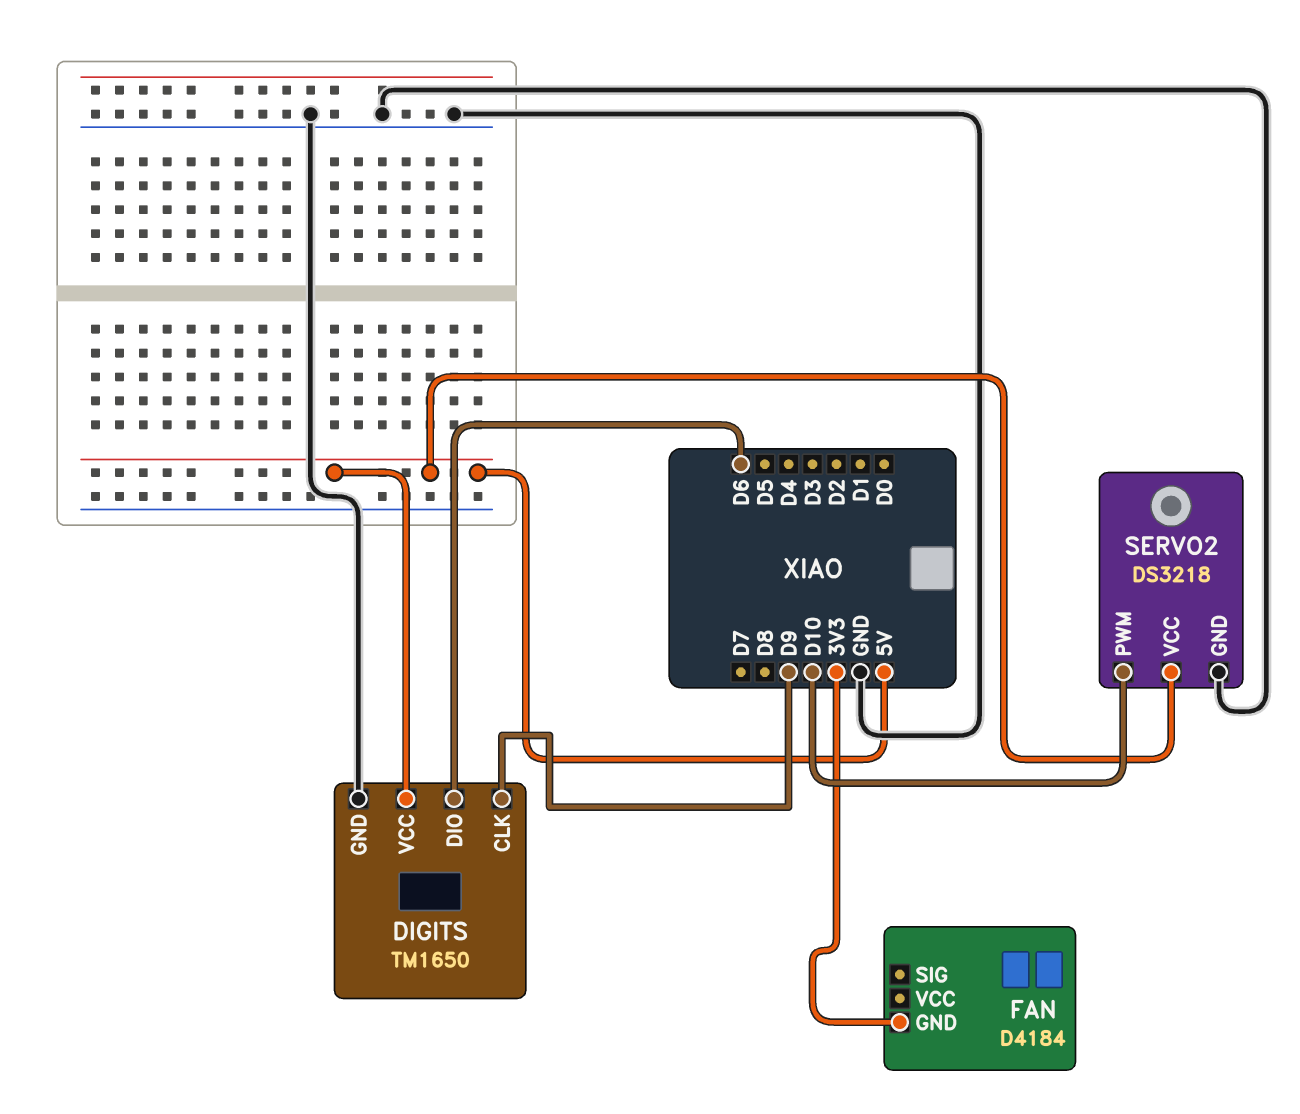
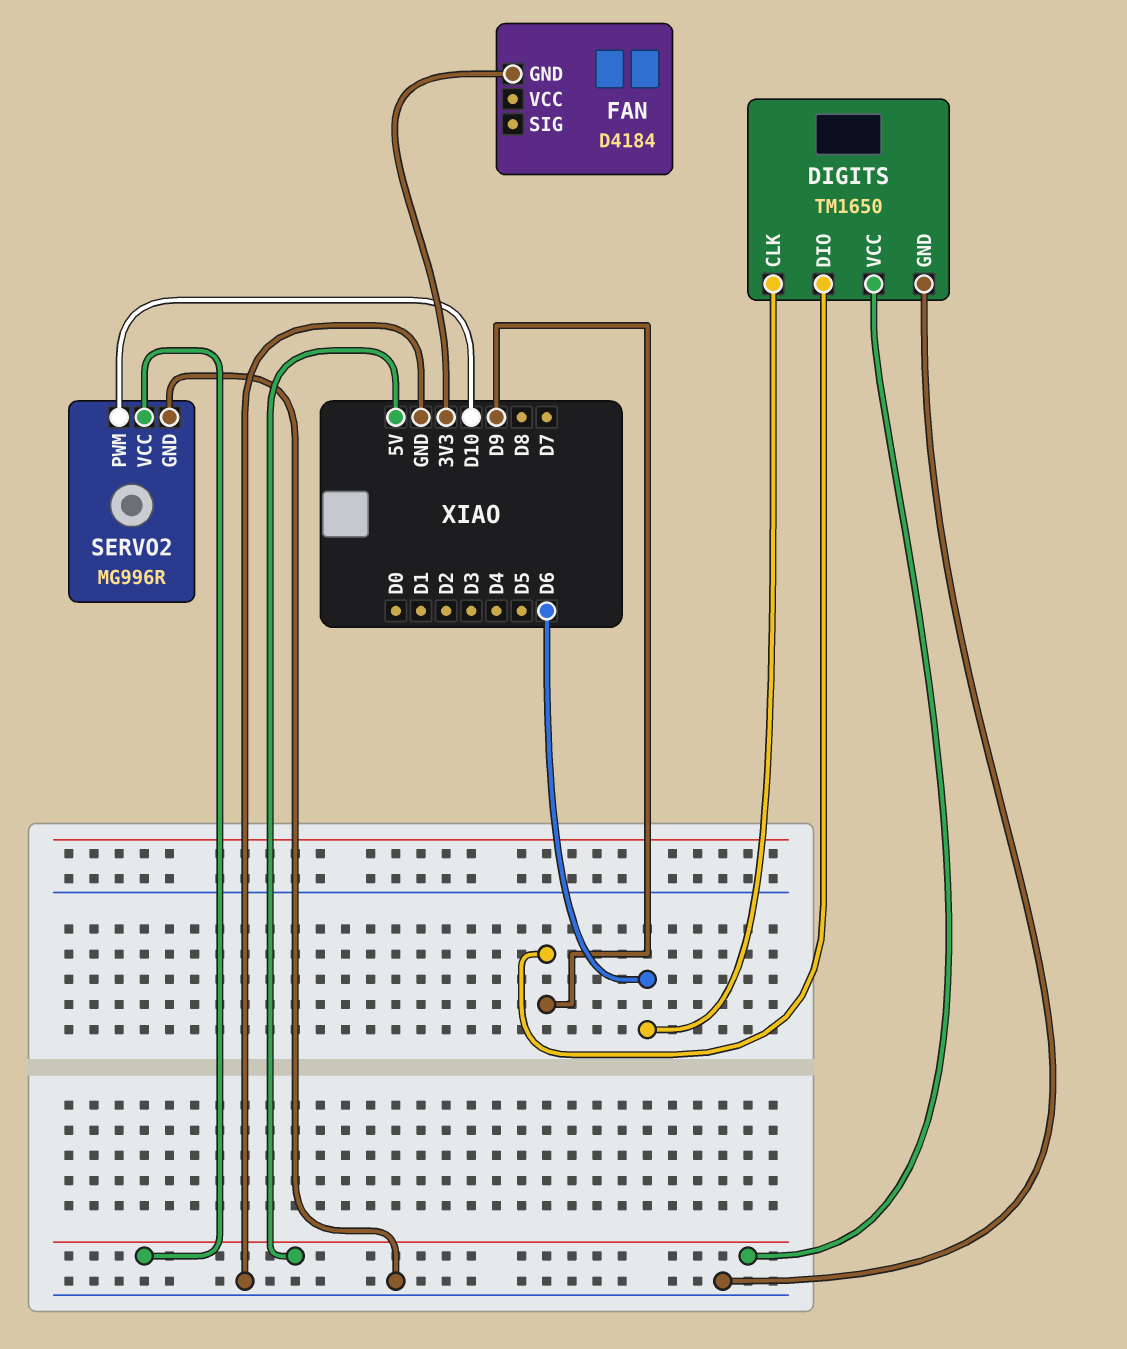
DIGITS pin CLK: D9 -> D6
DIGITS pin DIO: D6 -> D9
SERVO2: DS3218 -> MG996R

